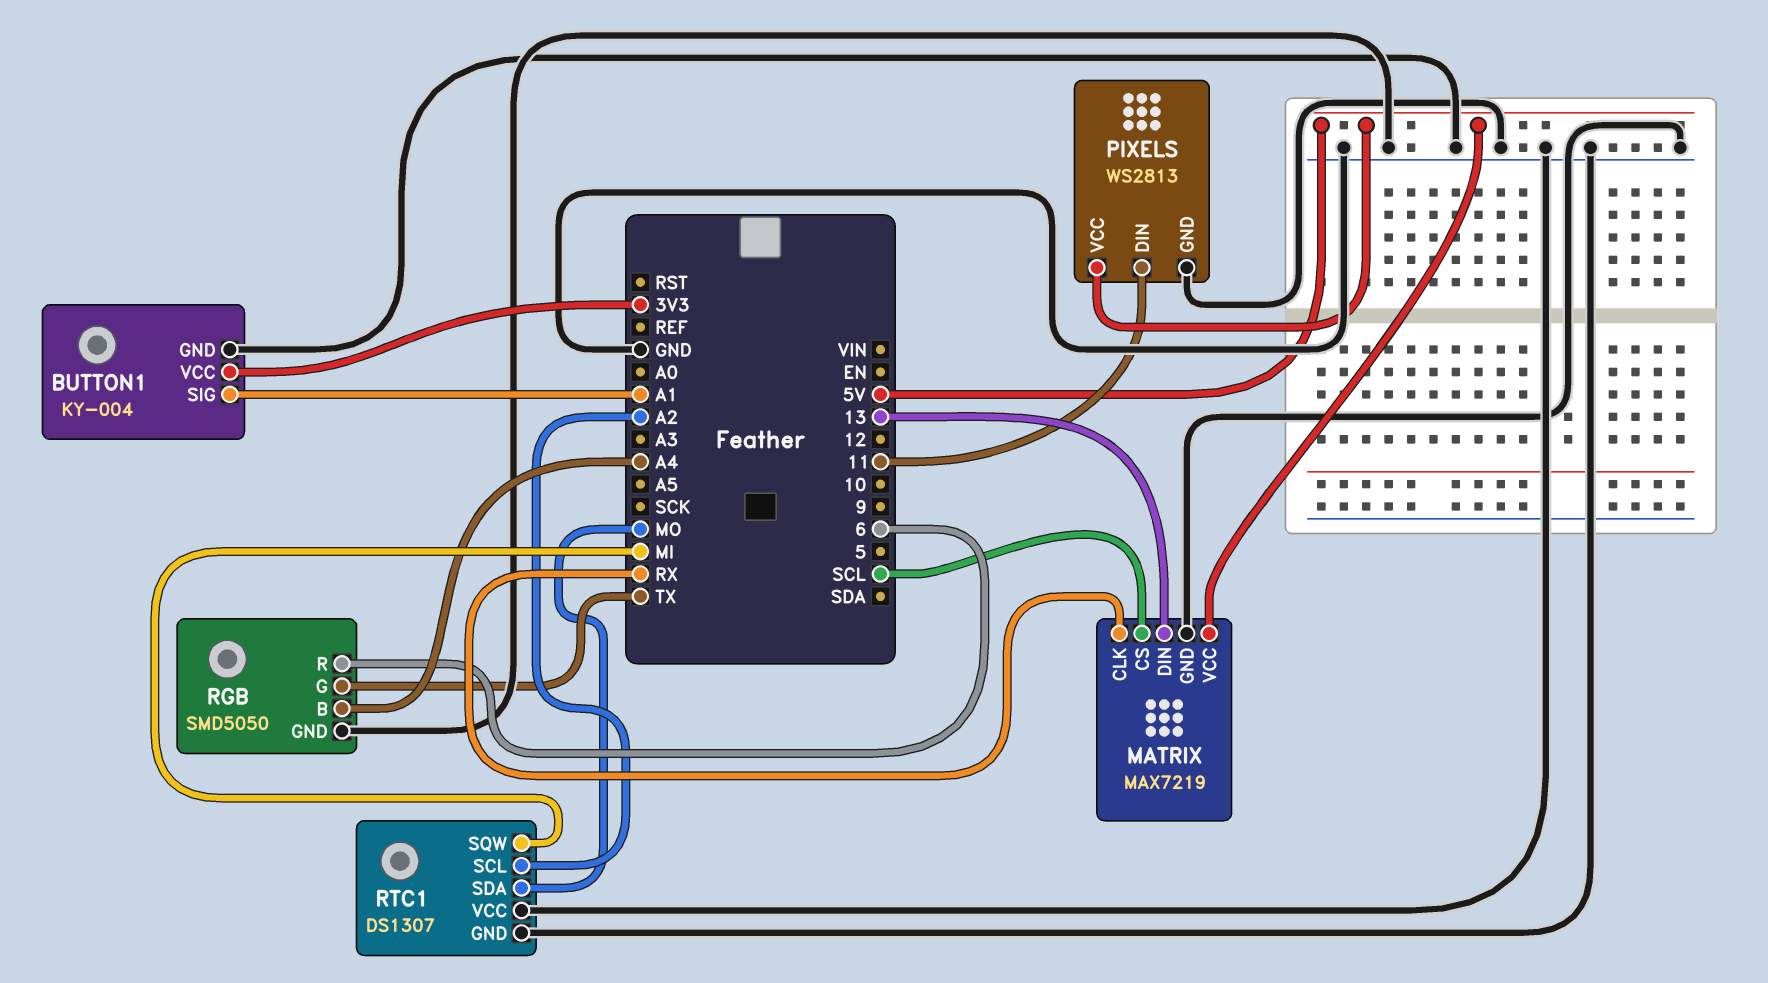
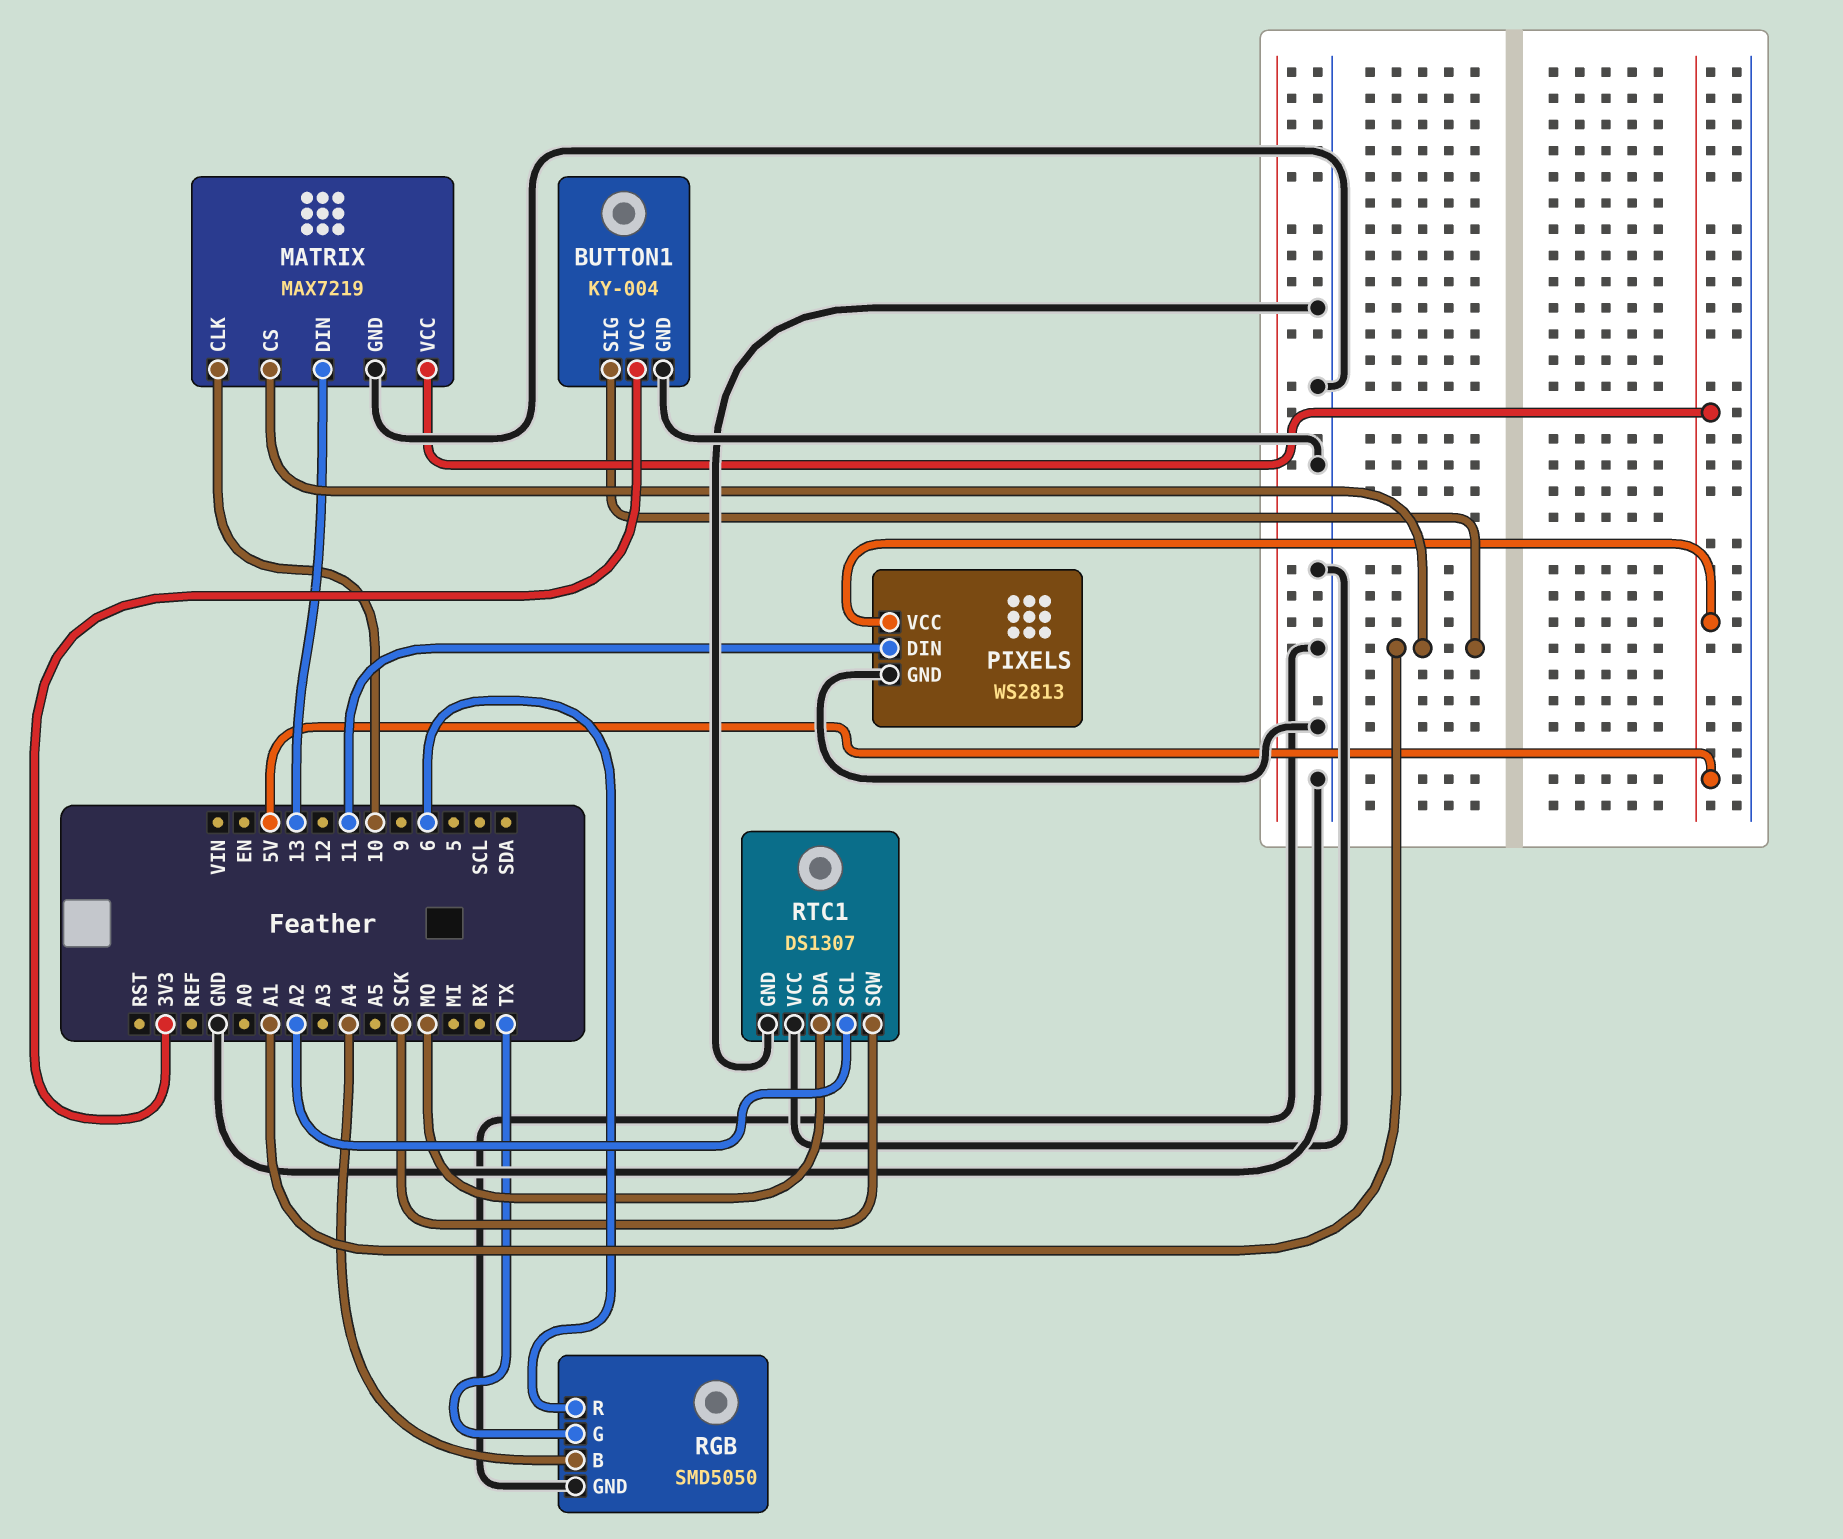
MATRIX pin CLK: RX -> 10
MATRIX pin CS: SCL -> A1
RTC1 pin SQW: MI -> SCK

